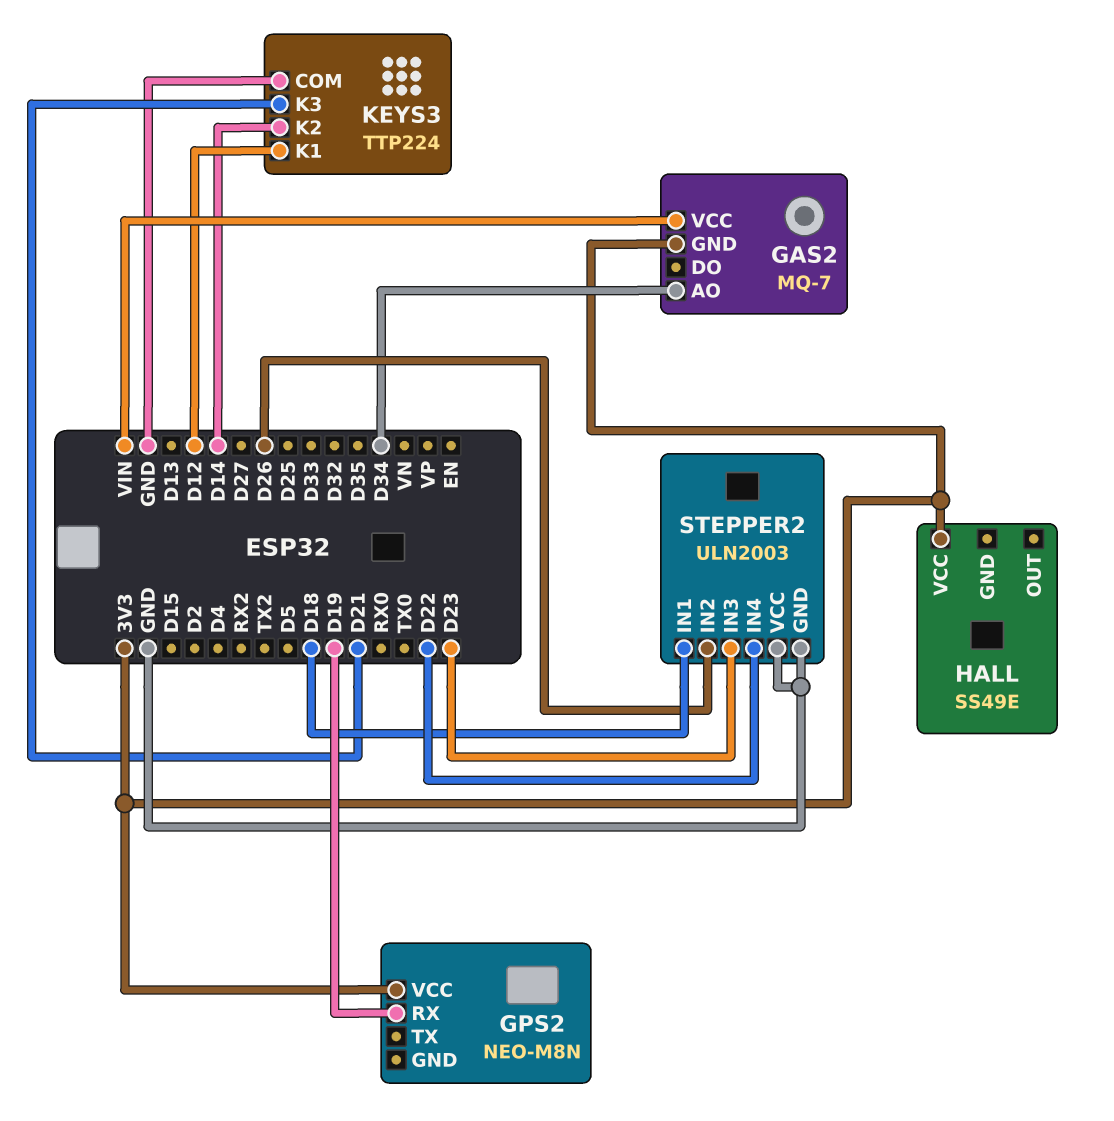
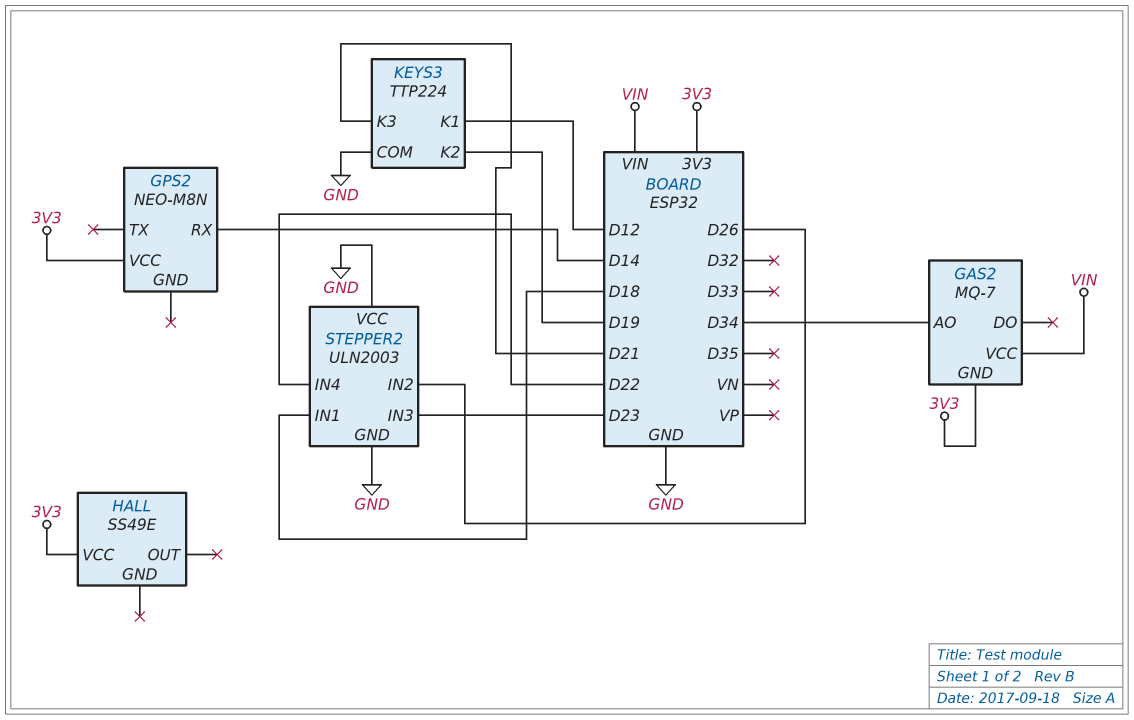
GPS2 pin RX: D19 -> D14
KEYS3 pin K2: D14 -> D19

